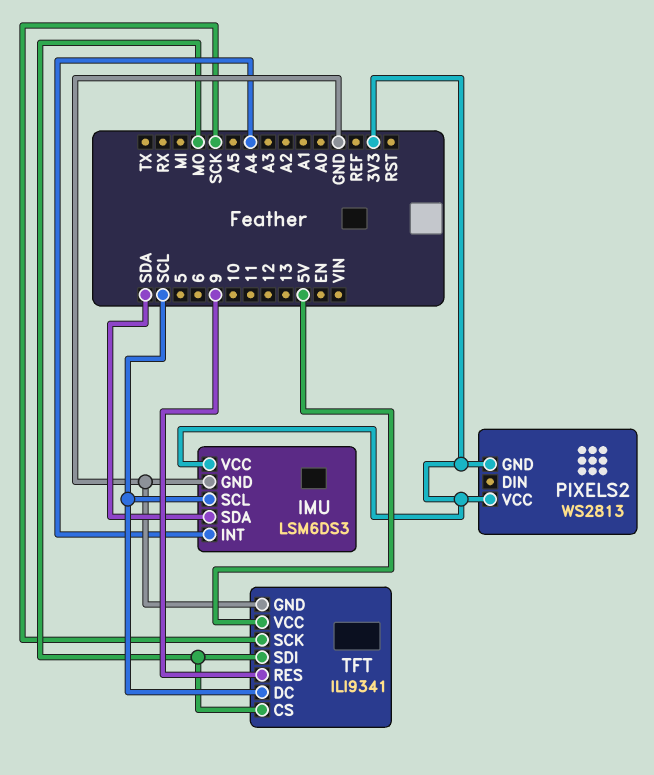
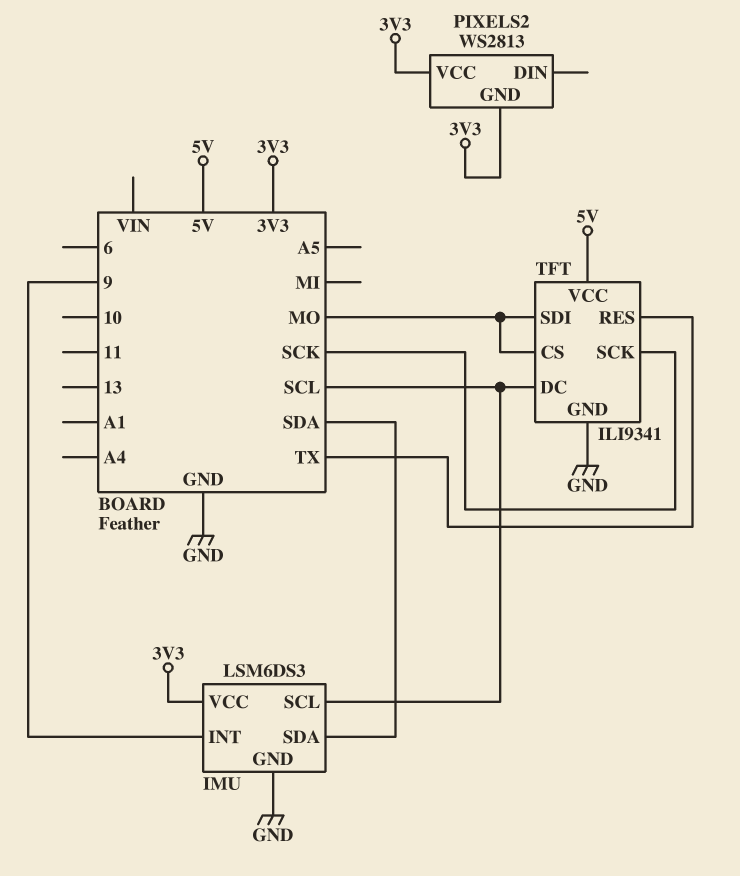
IMU pin INT: A4 -> 9
TFT pin RES: 9 -> TX

